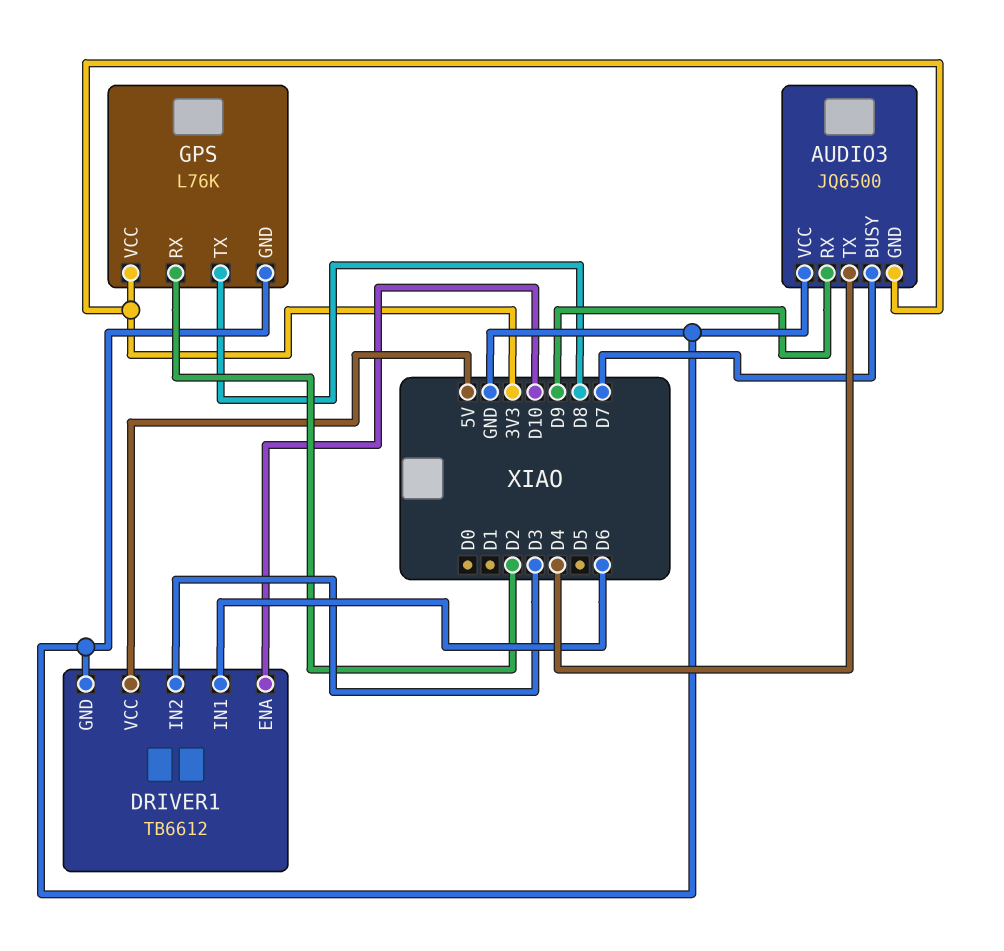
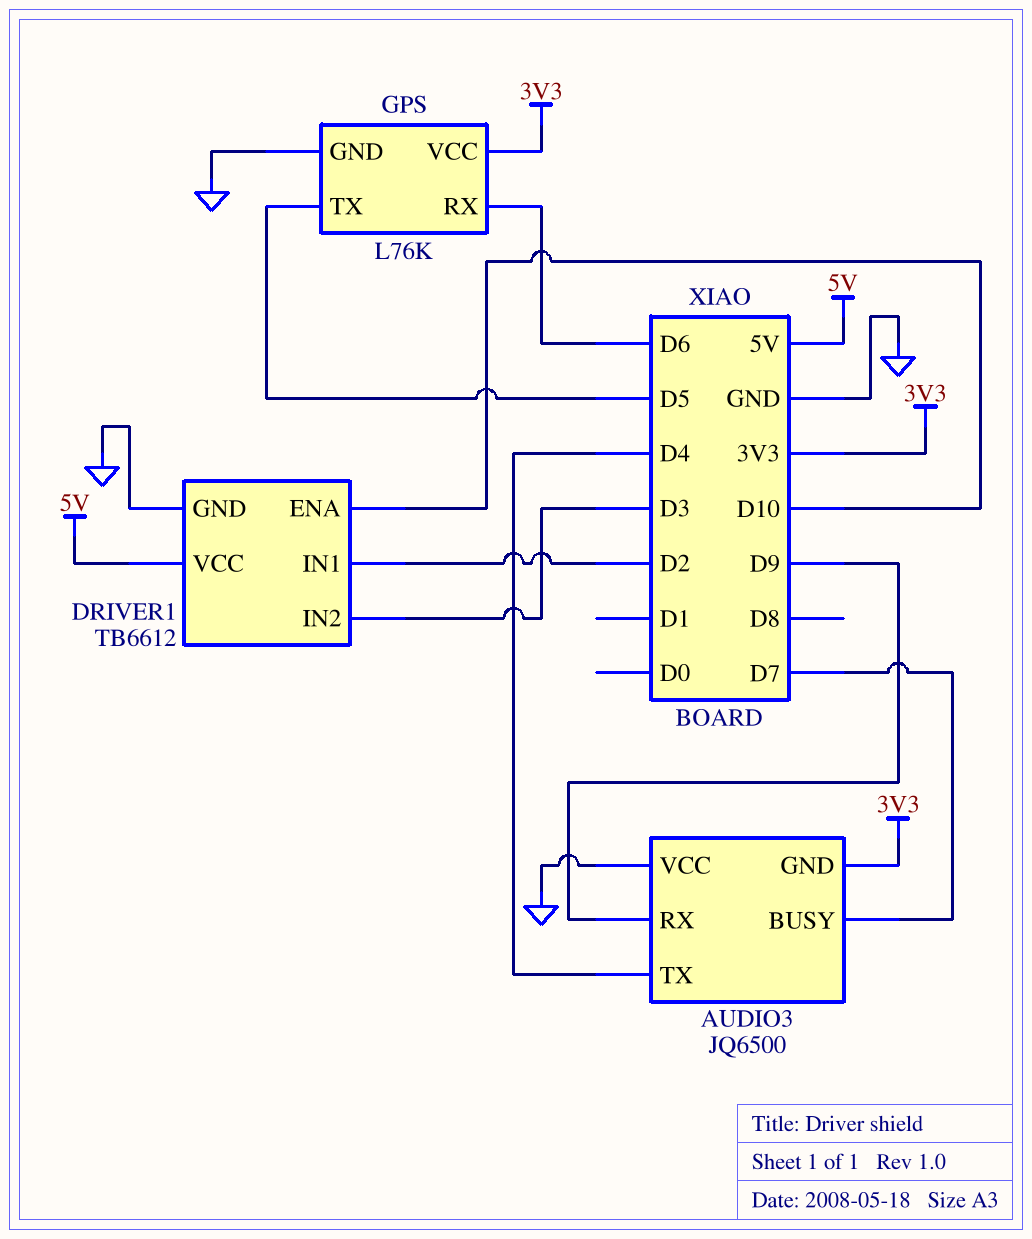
DRIVER1 pin IN1: D6 -> D2
GPS pin RX: D2 -> D6
GPS pin TX: D8 -> D5

